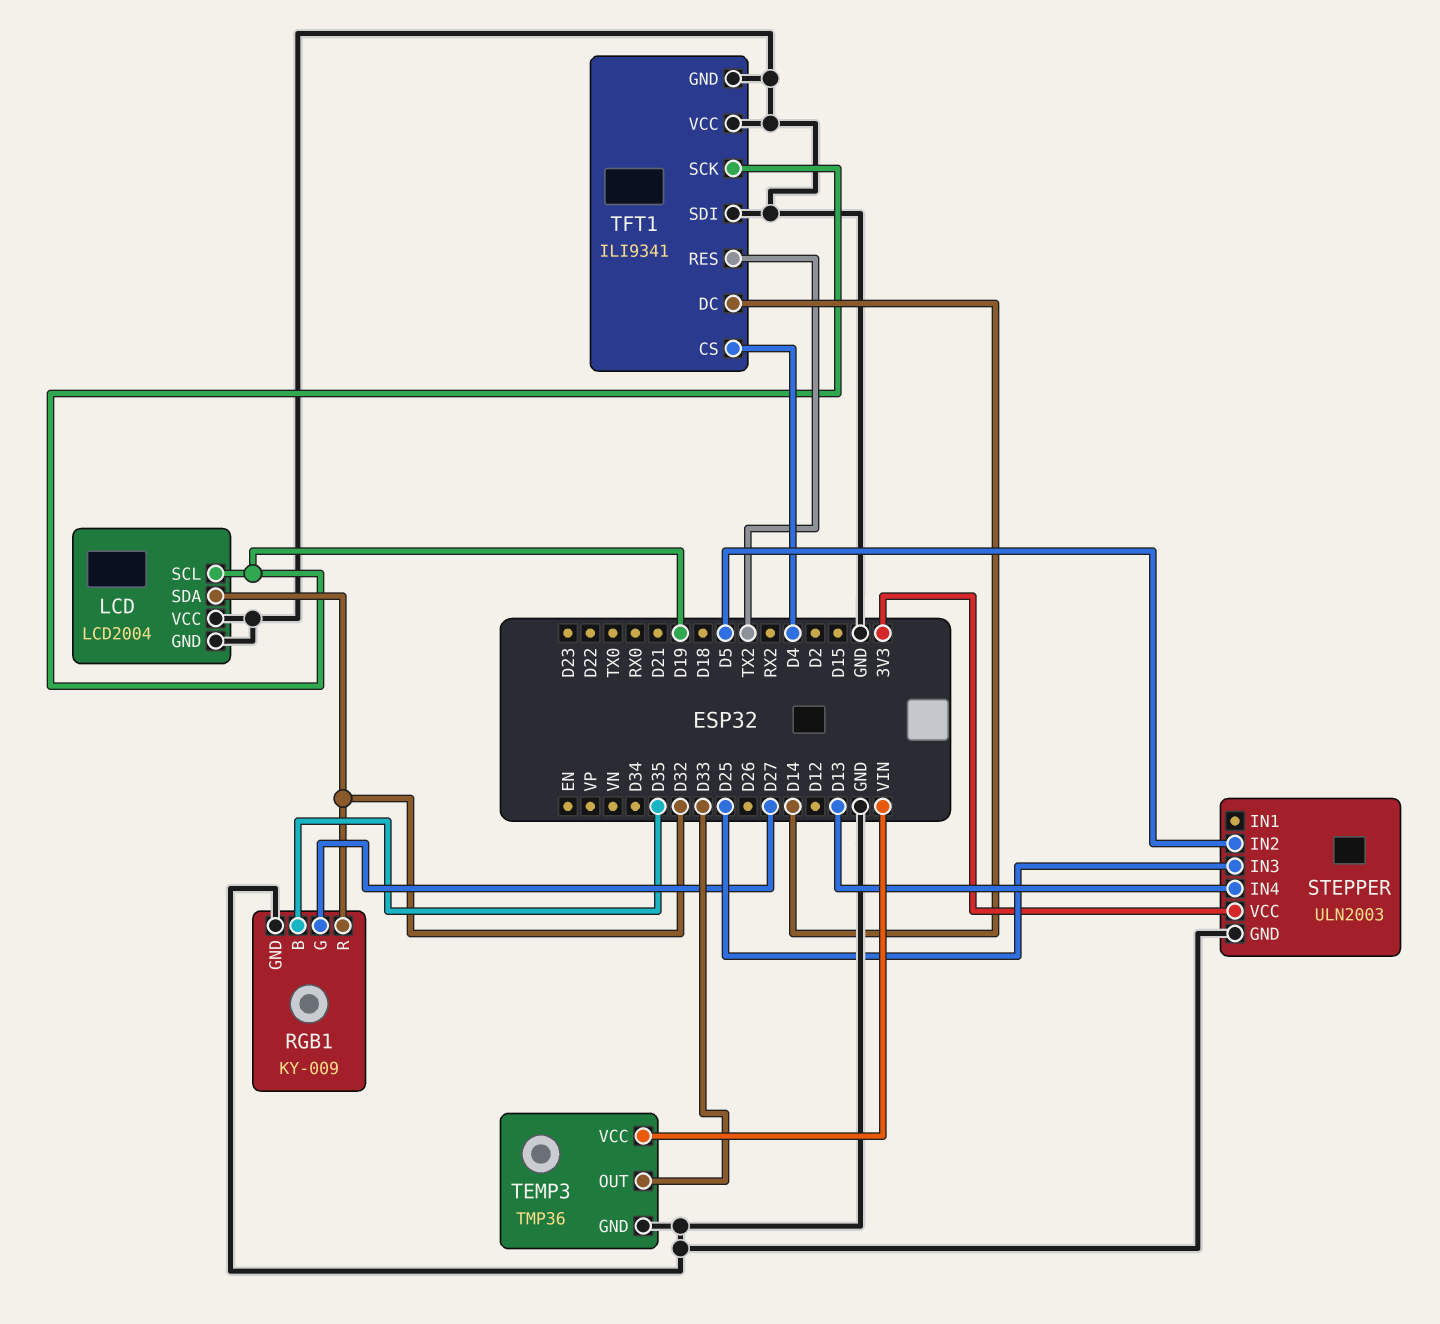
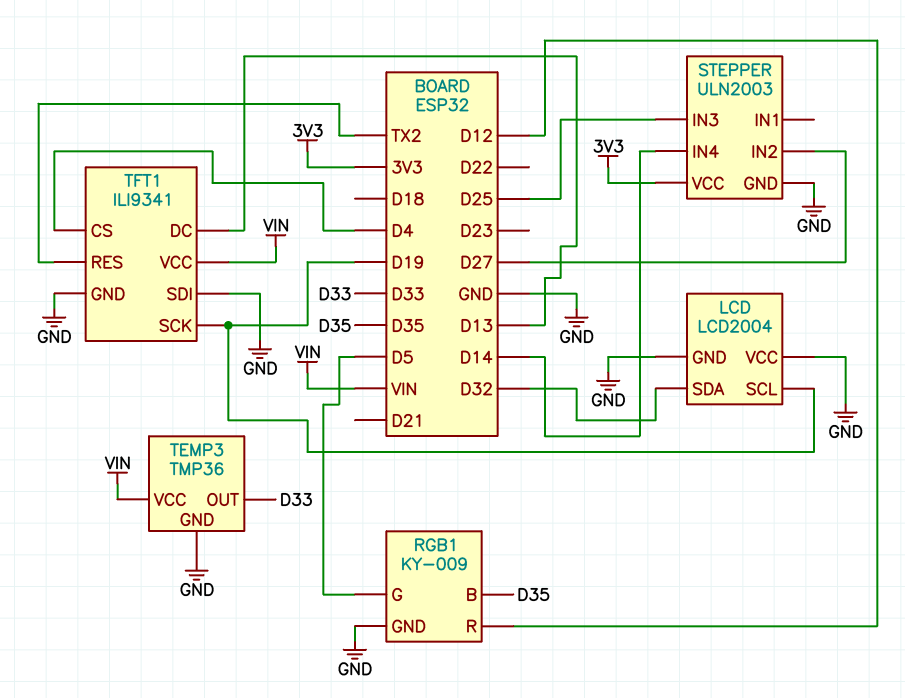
RGB1 pin G: D27 -> D5
RGB1 pin R: D32 -> D12
STEPPER pin IN2: D5 -> D27
STEPPER pin IN4: D13 -> D14
TFT1 pin DC: D14 -> D13
TFT1 pin VCC: GND -> VIN

